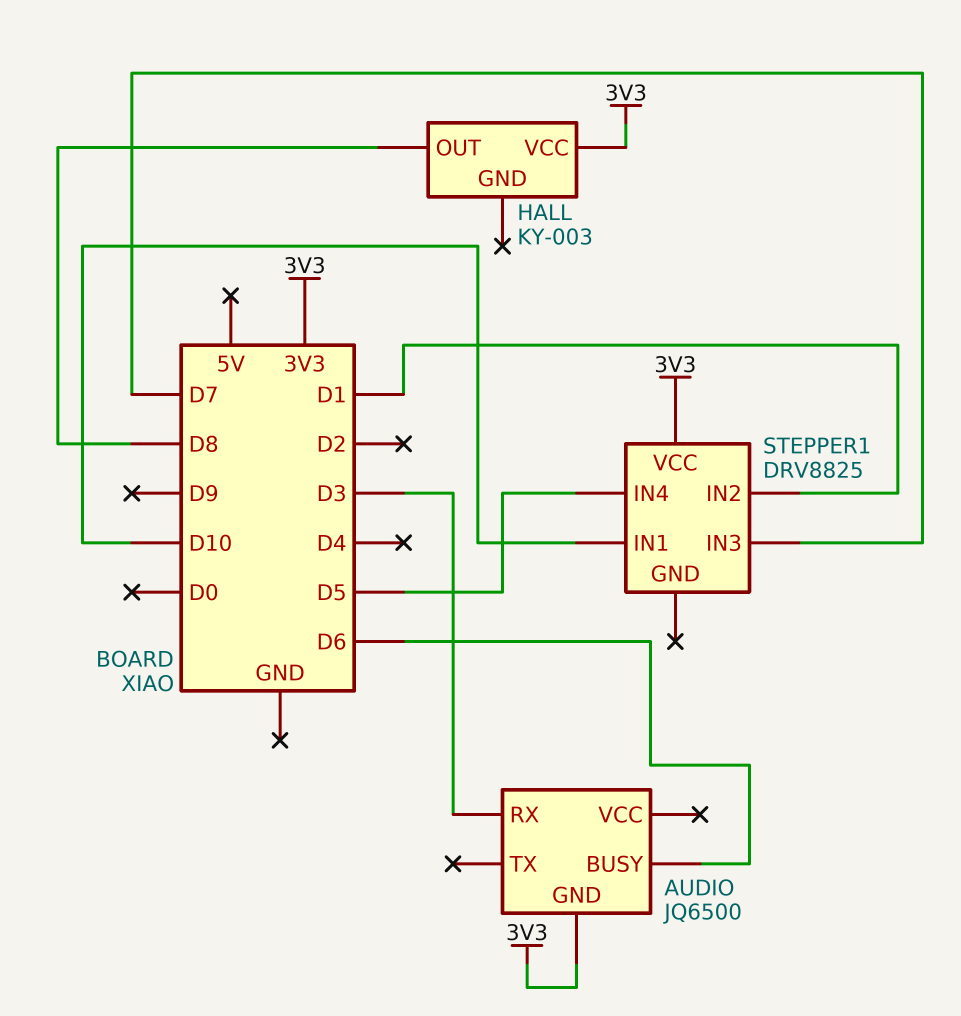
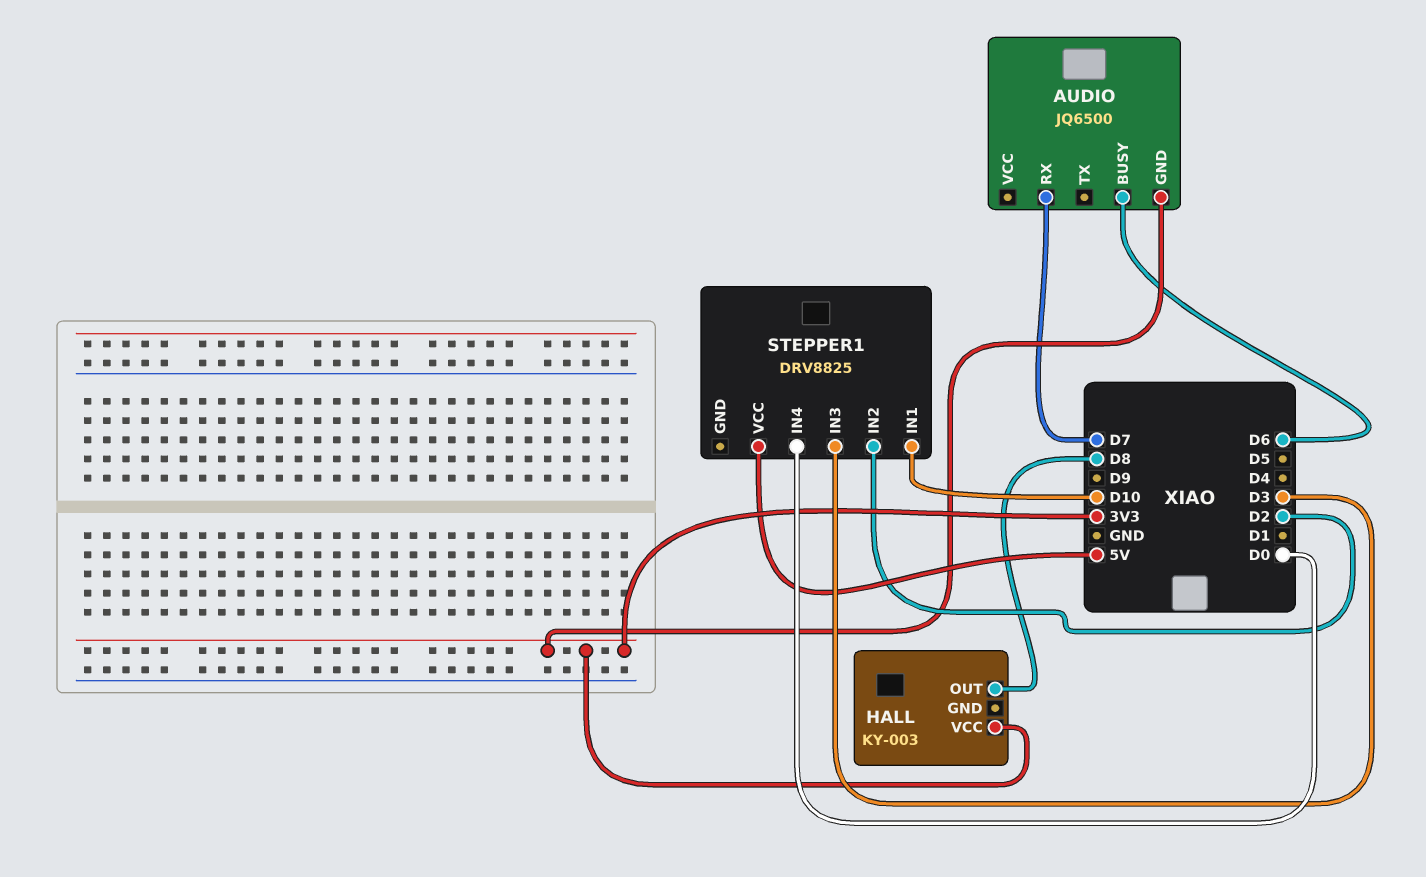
AUDIO pin RX: D3 -> D7
STEPPER1 pin IN2: D1 -> D2
STEPPER1 pin IN3: D7 -> D3
STEPPER1 pin IN4: D5 -> D0
STEPPER1 pin VCC: 3V3 -> 5V

